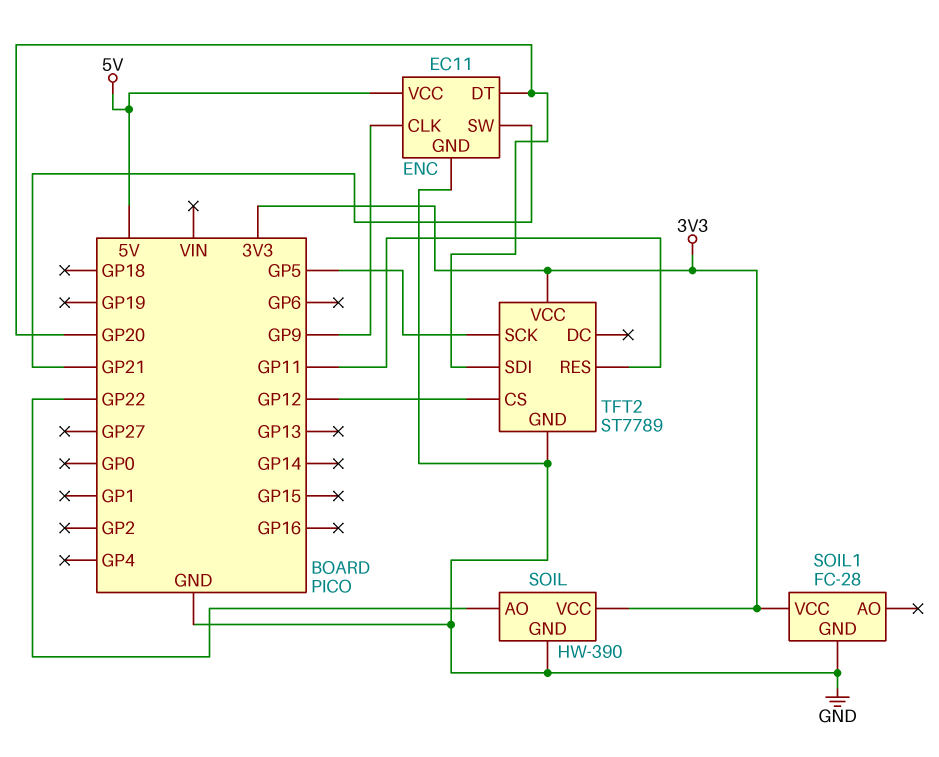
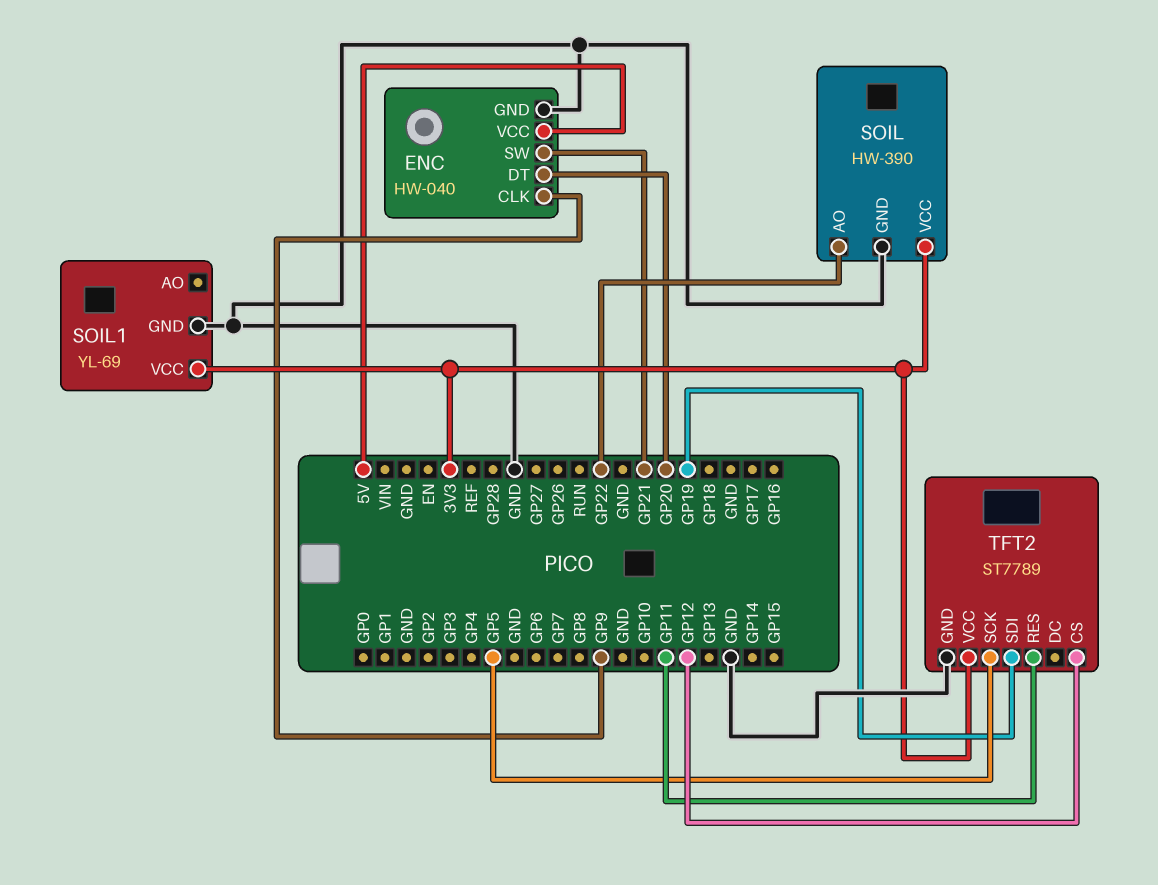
ENC: EC11 -> HW-040
SOIL1: FC-28 -> YL-69
TFT2 pin SDI: GP20 -> GP19

